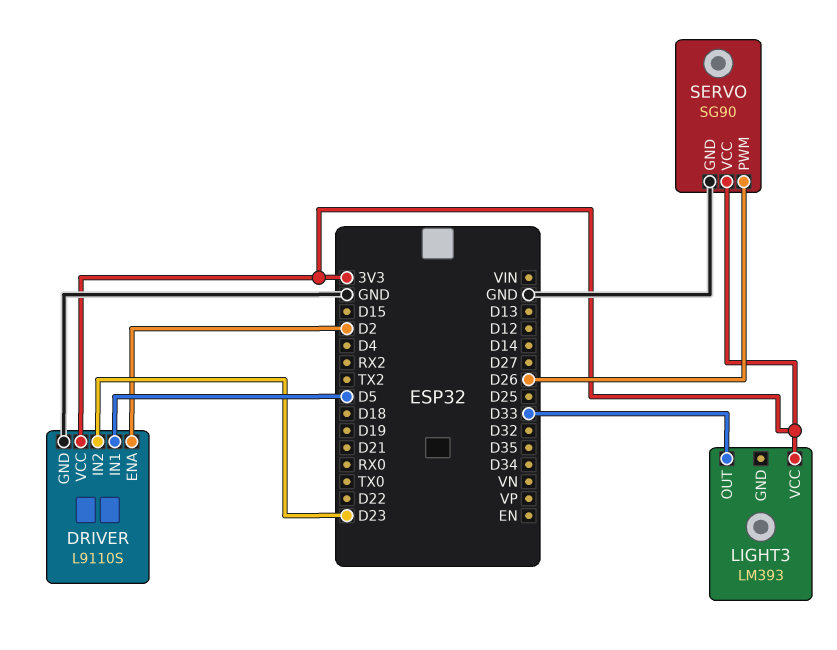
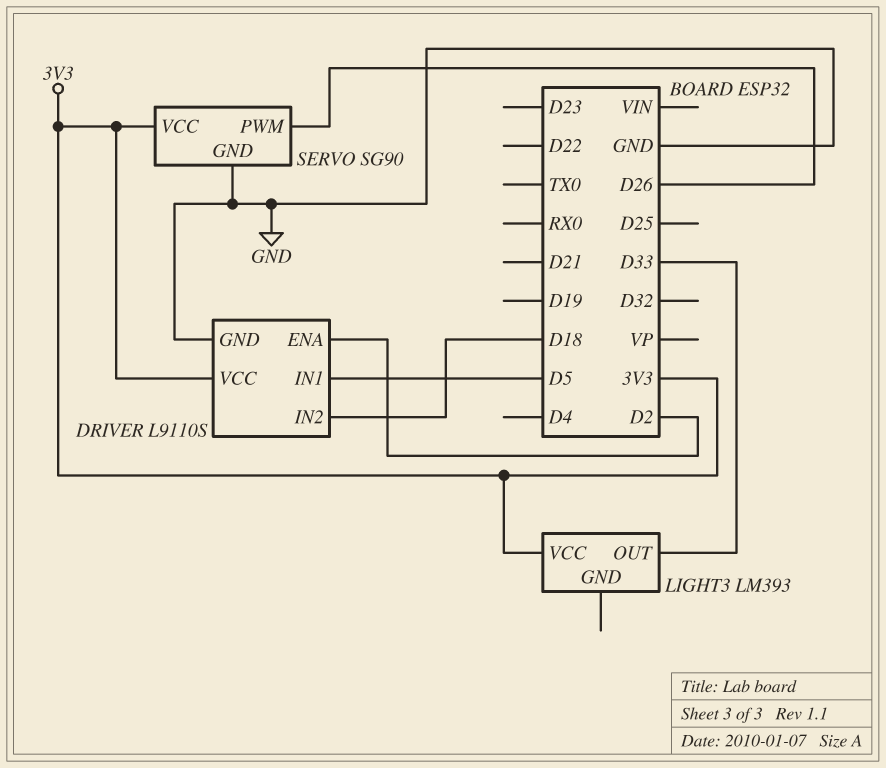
DRIVER pin IN2: D23 -> D18

